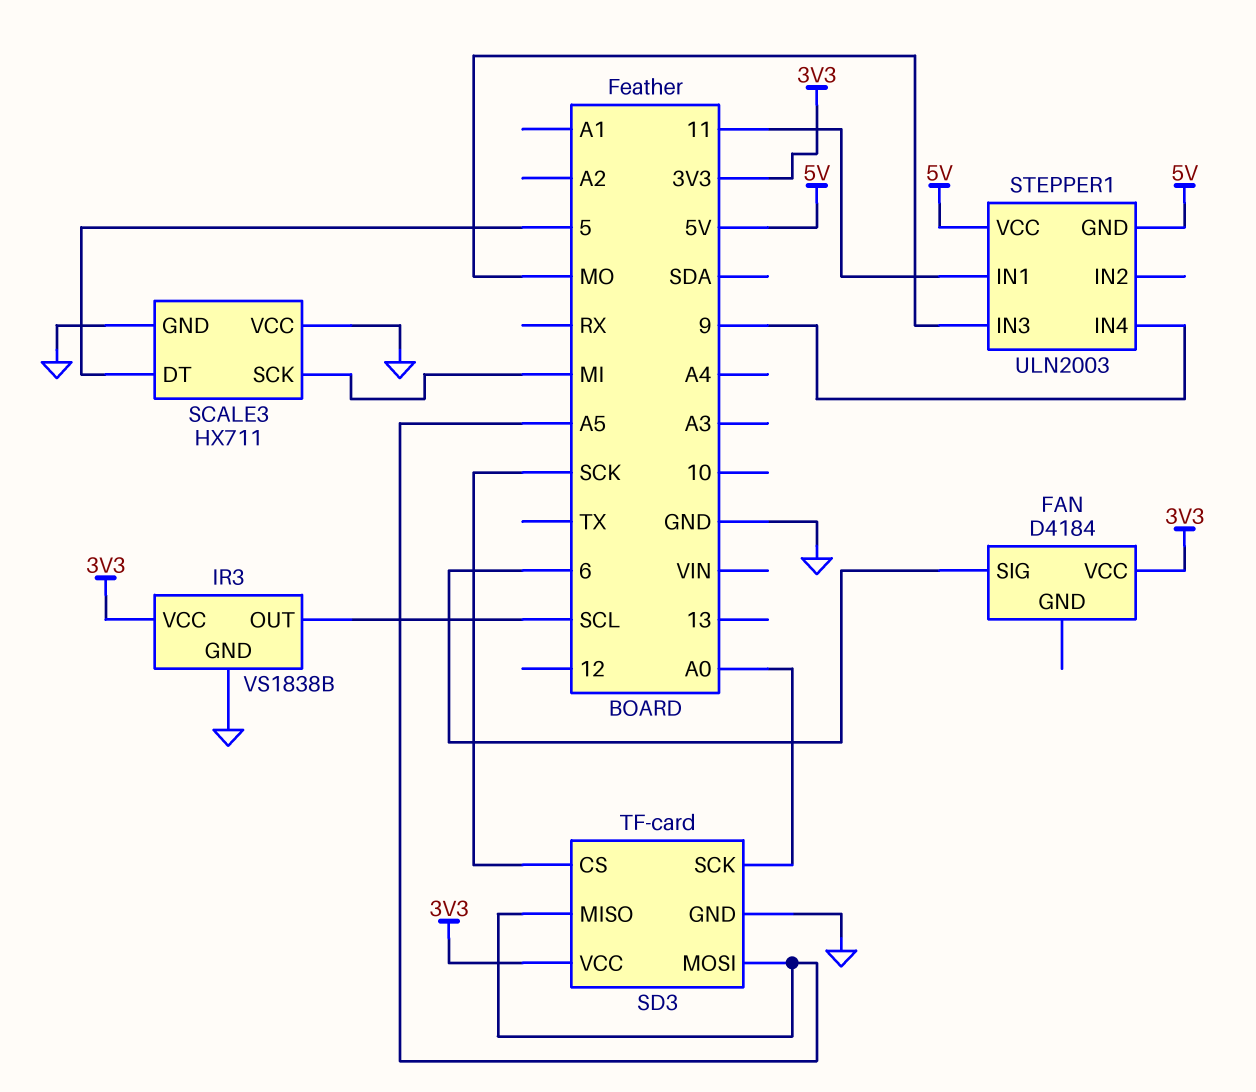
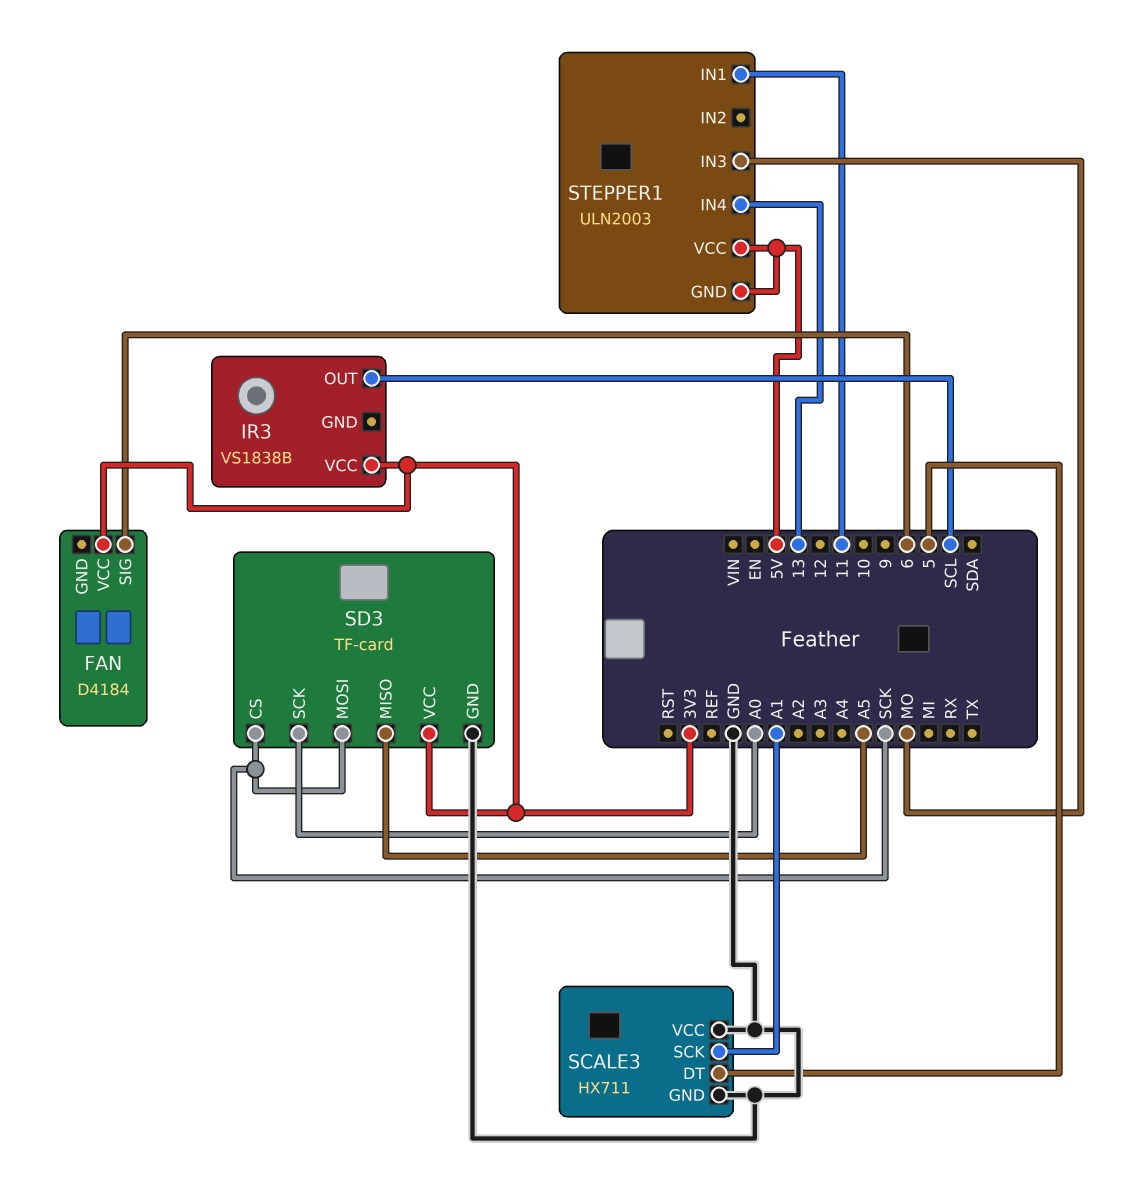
IR3 pin GND: GND -> none
SCALE3 pin SCK: MI -> A1
SD3 pin MOSI: A5 -> SCK
STEPPER1 pin IN4: 9 -> 13

